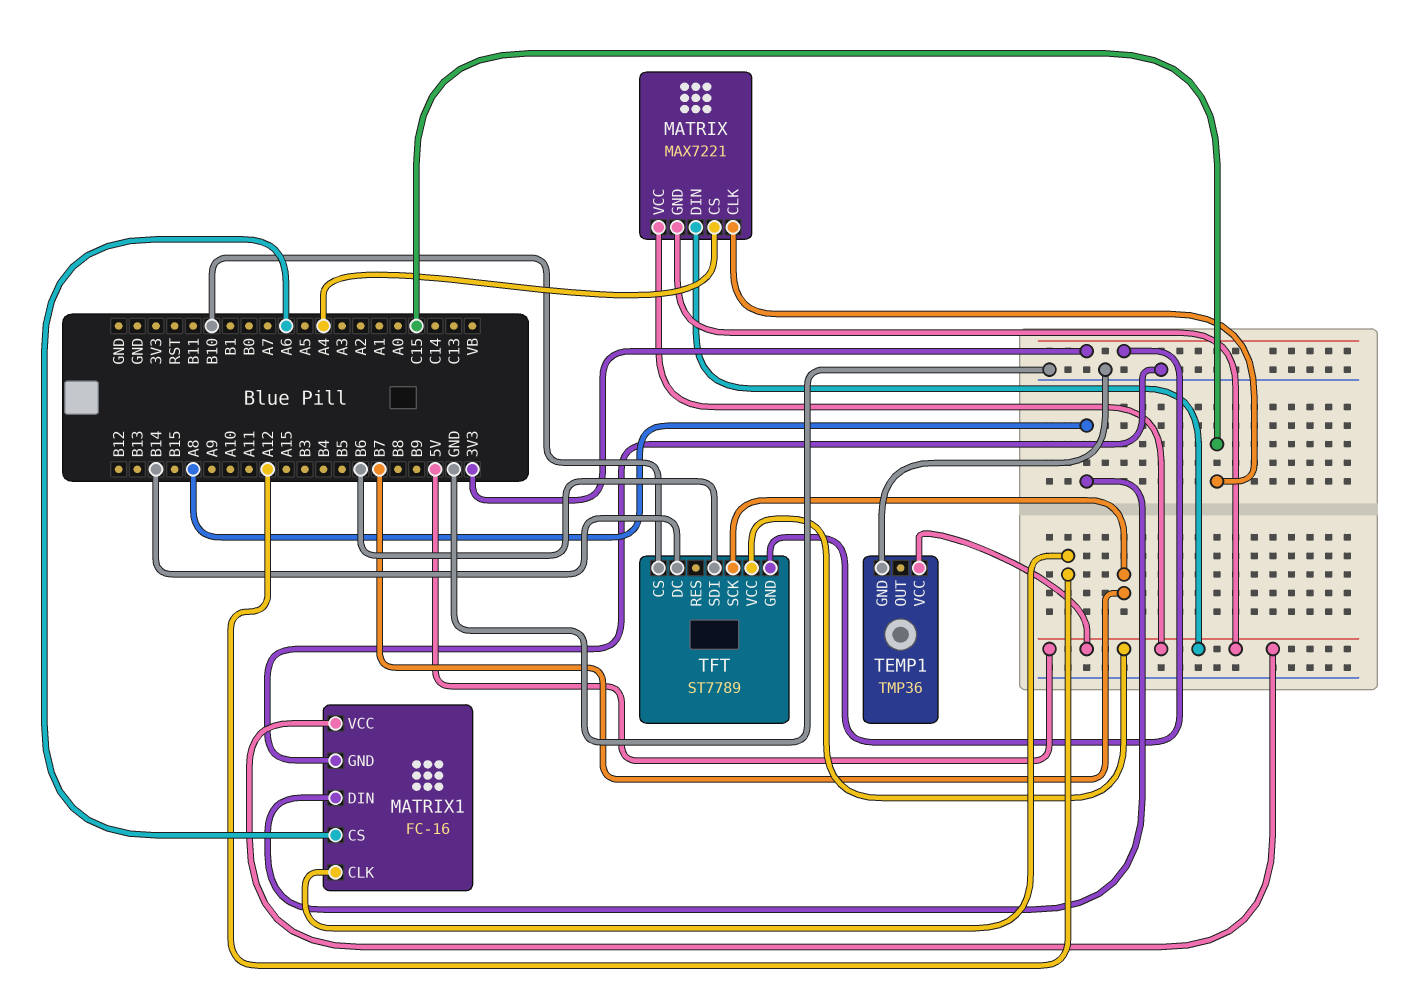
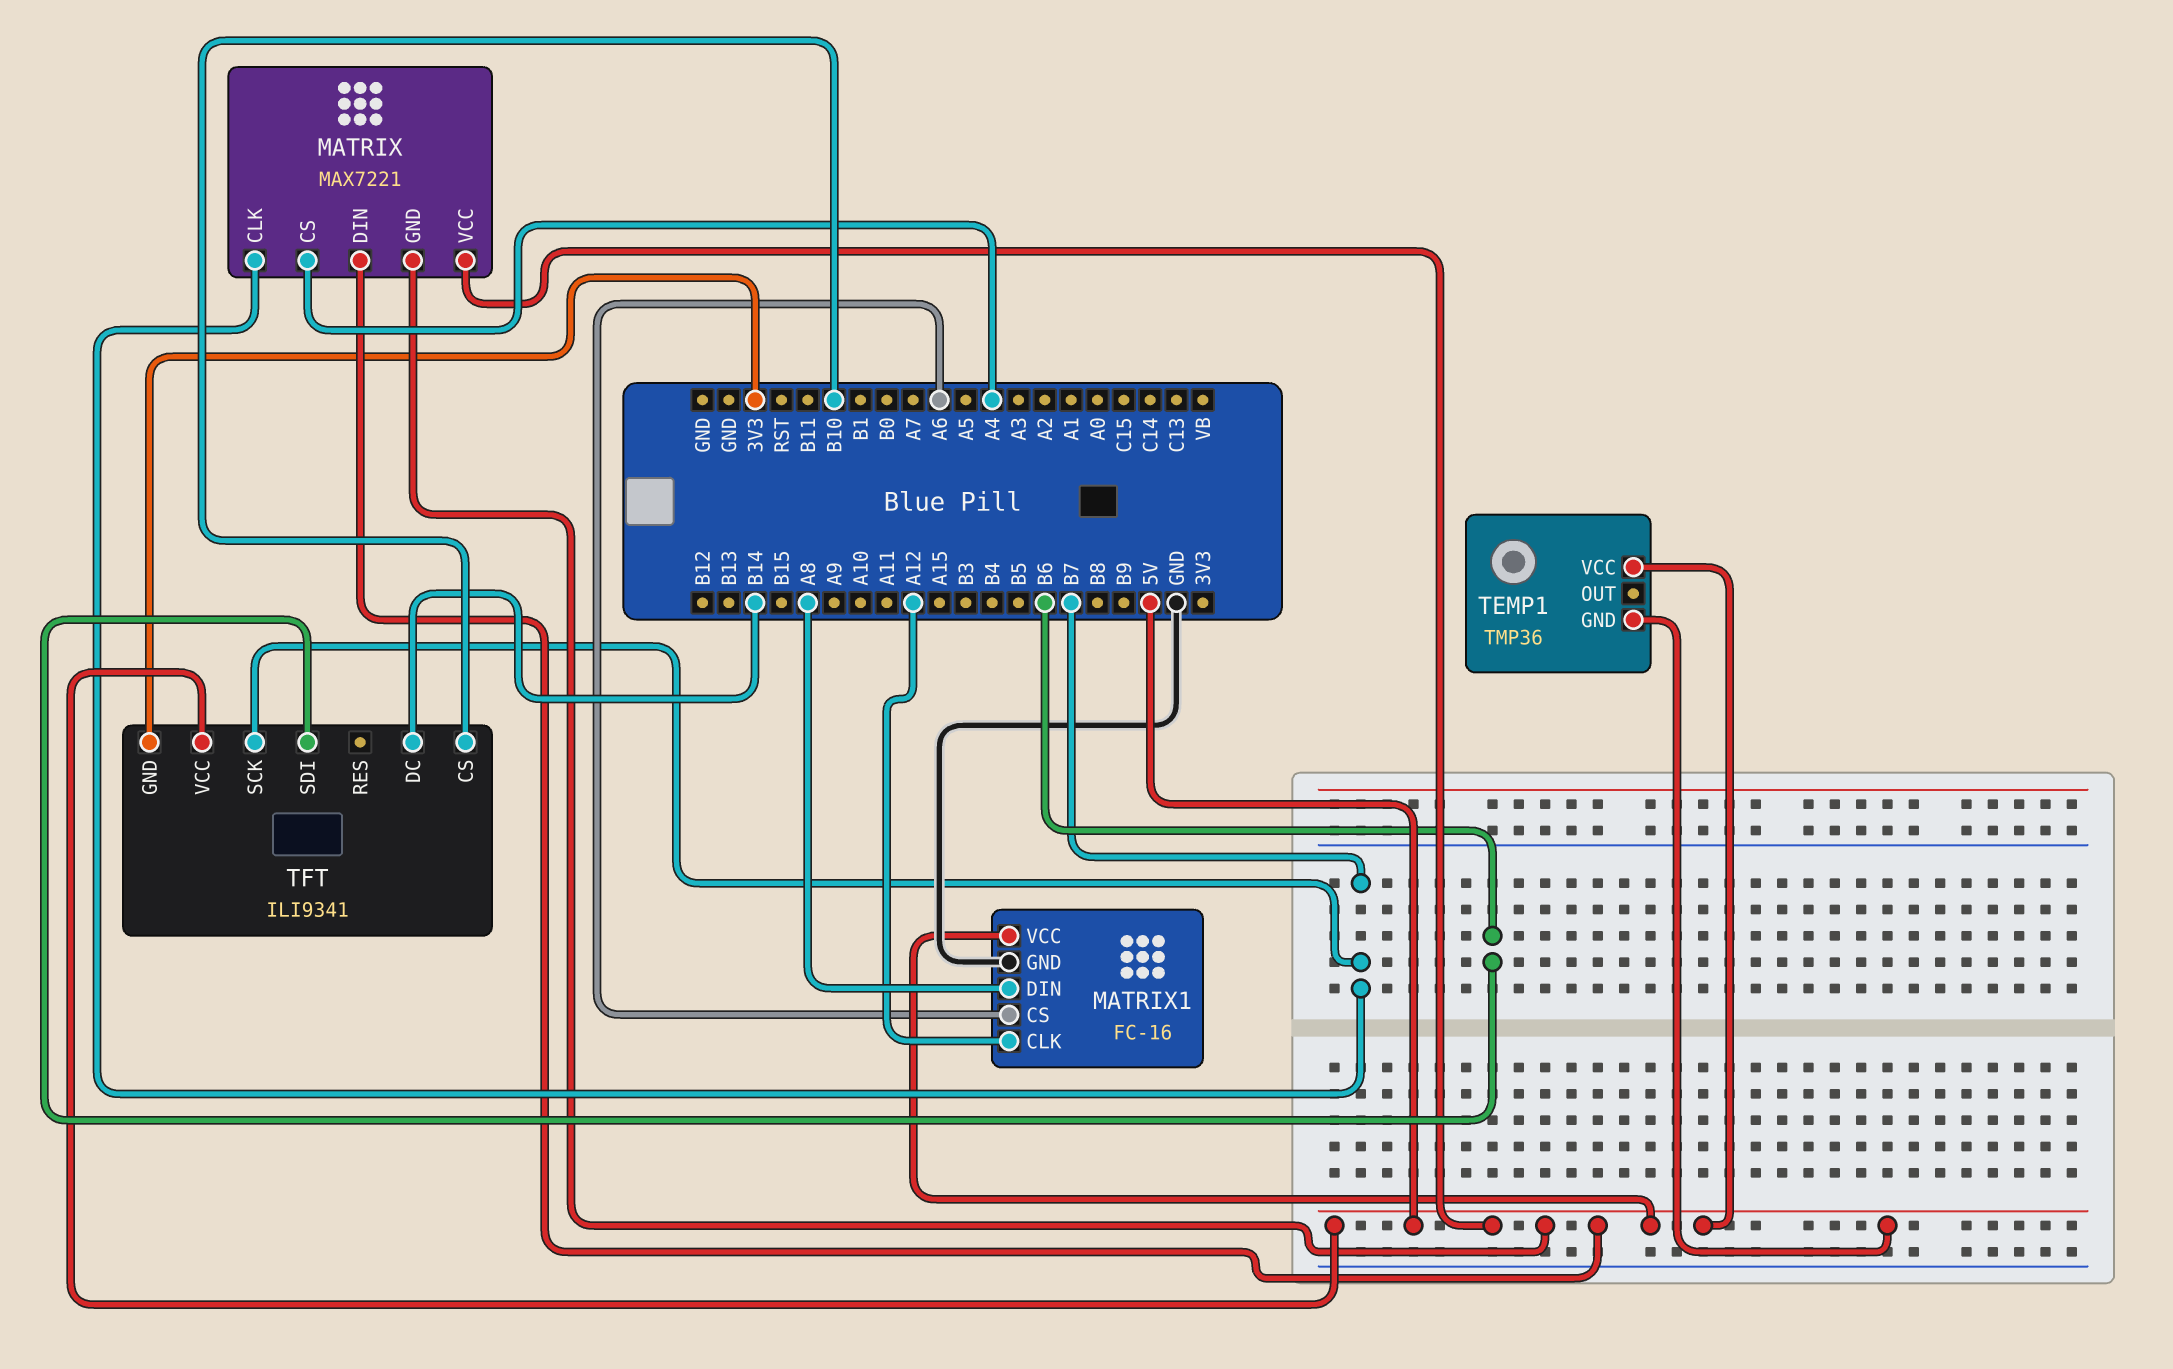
MATRIX pin CLK: C15 -> B7
TEMP1 pin GND: GND -> 5V
TFT: ST7789 -> ILI9341

